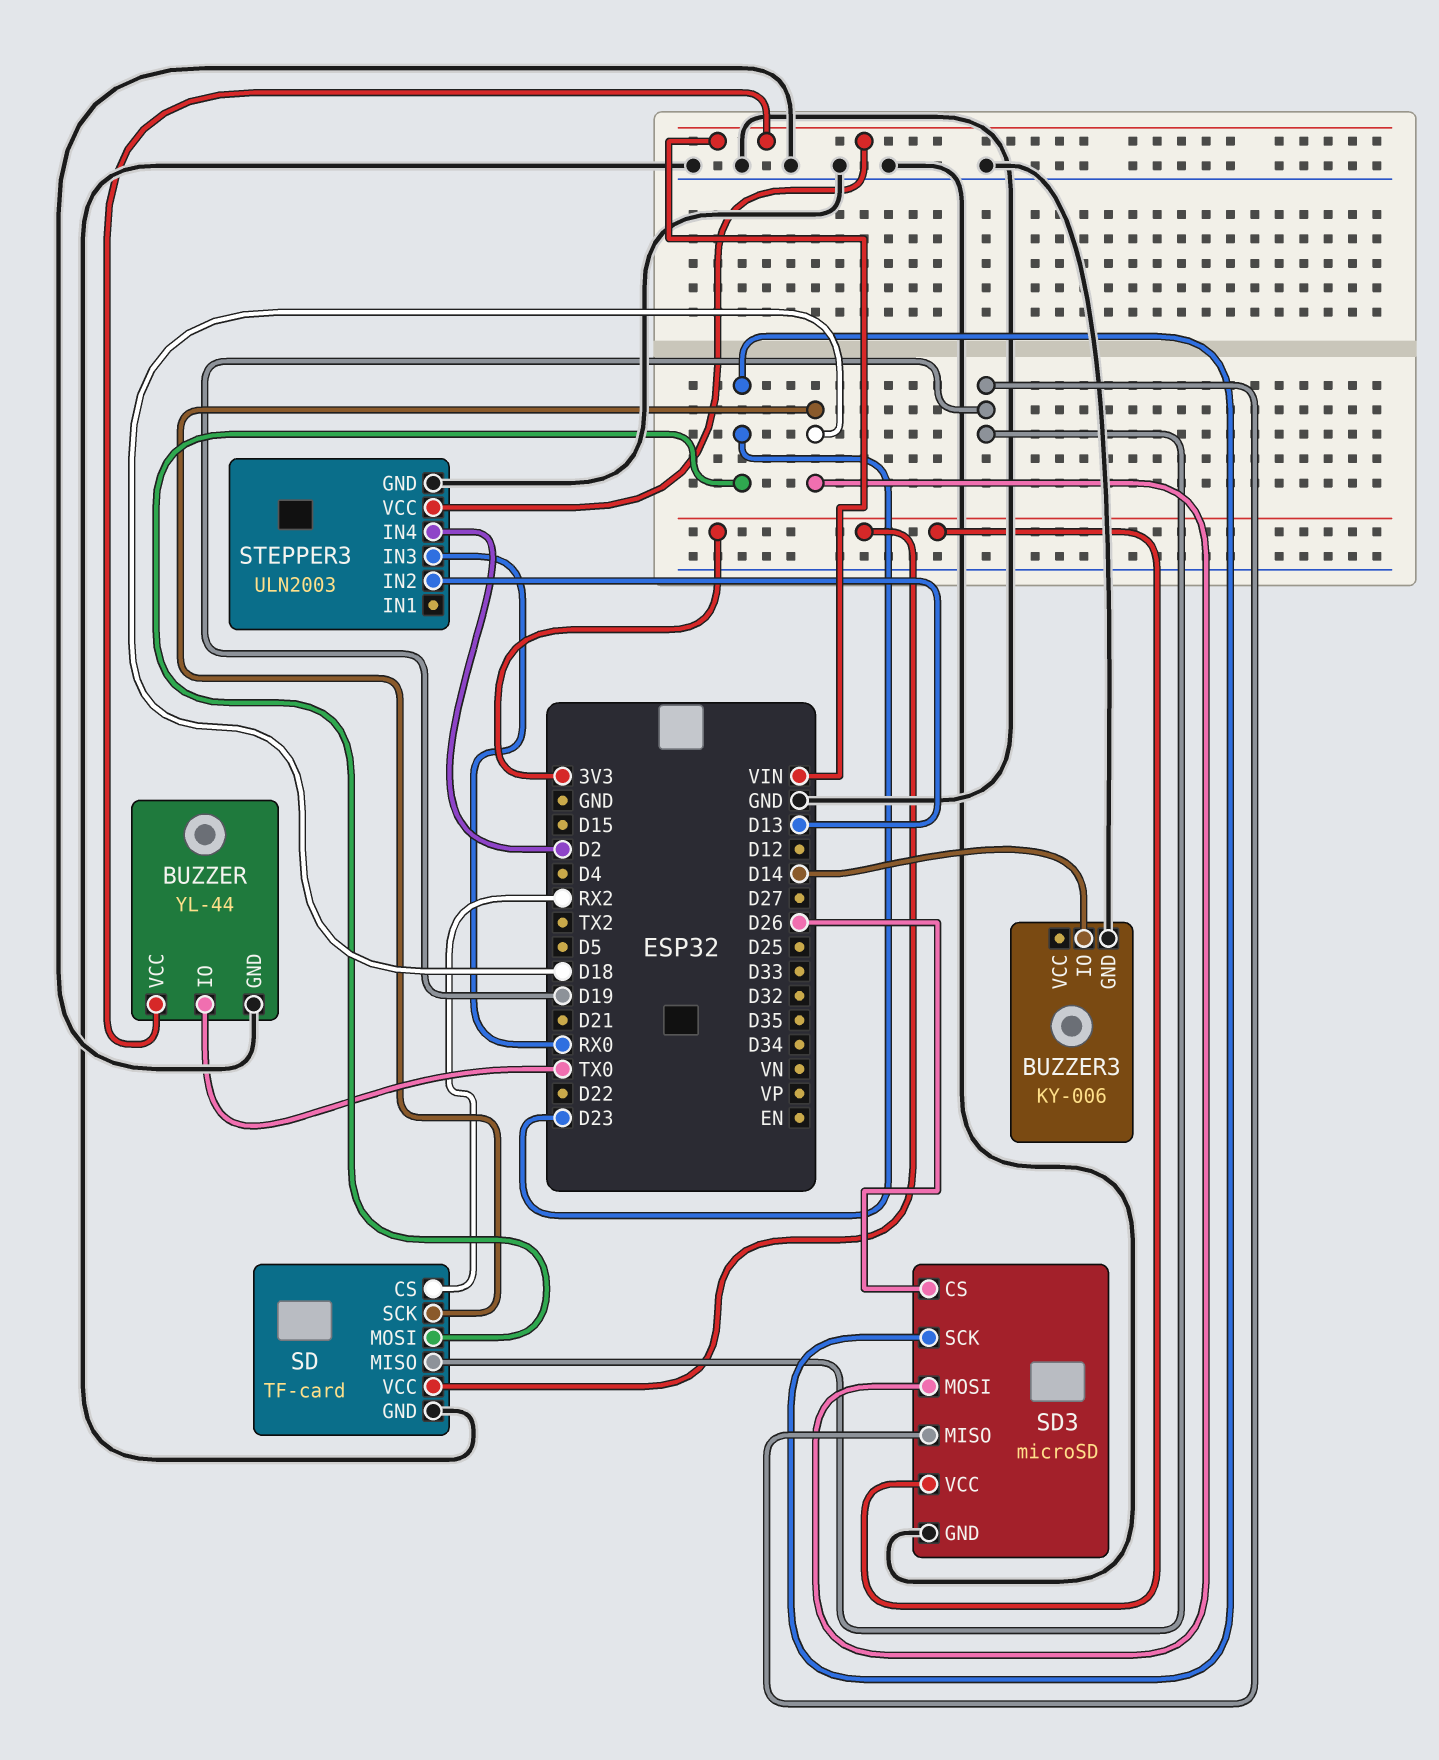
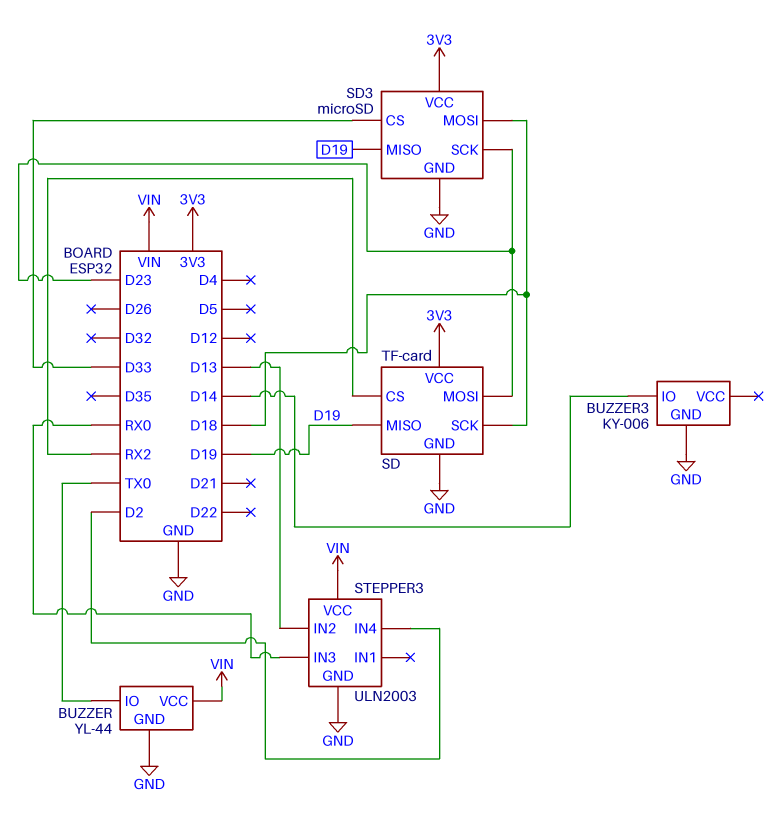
SD3 pin CS: D26 -> D33

